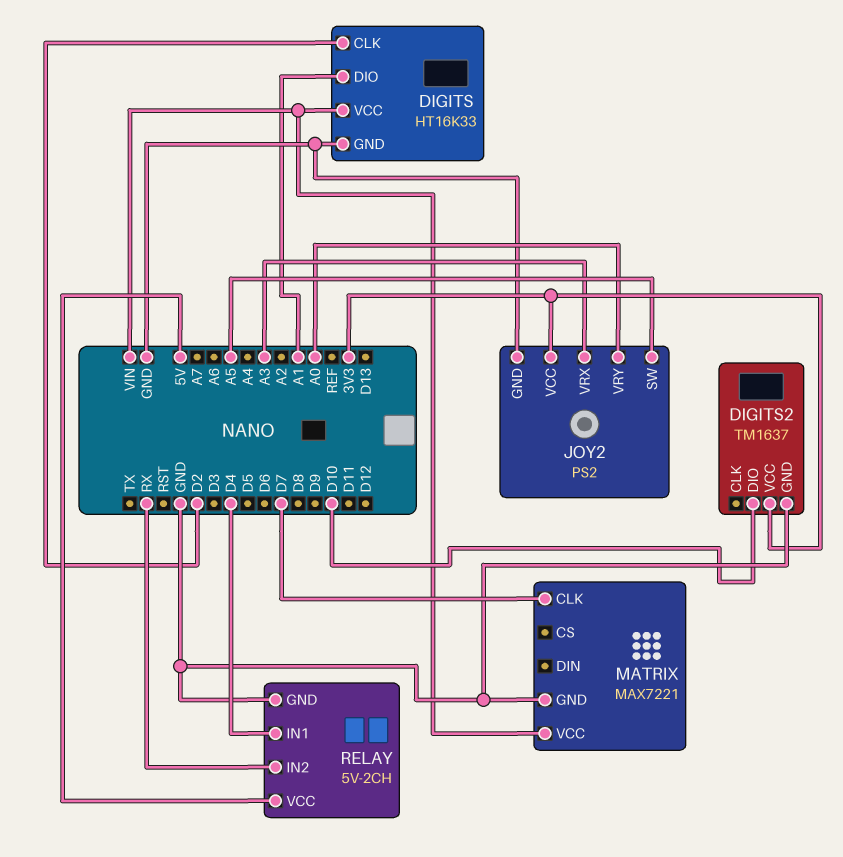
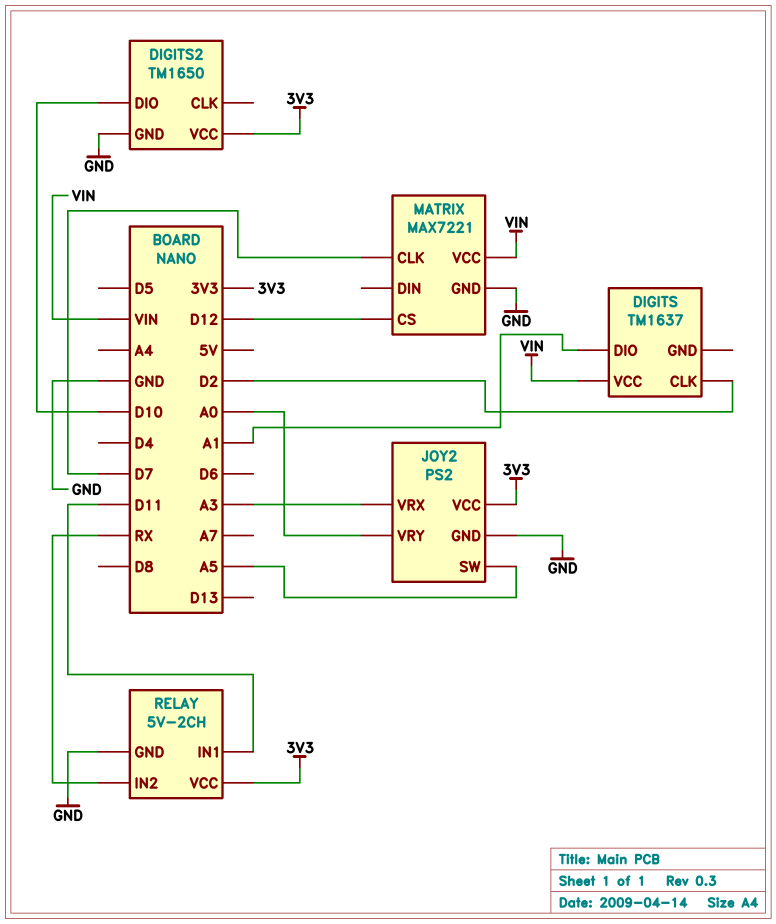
DIGITS: HT16K33 -> TM1637
DIGITS pin GND: GND -> none
DIGITS2: TM1637 -> TM1650
MATRIX pin CS: none -> D12
RELAY pin IN1: D4 -> D11
RELAY pin VCC: 5V -> 3V3

